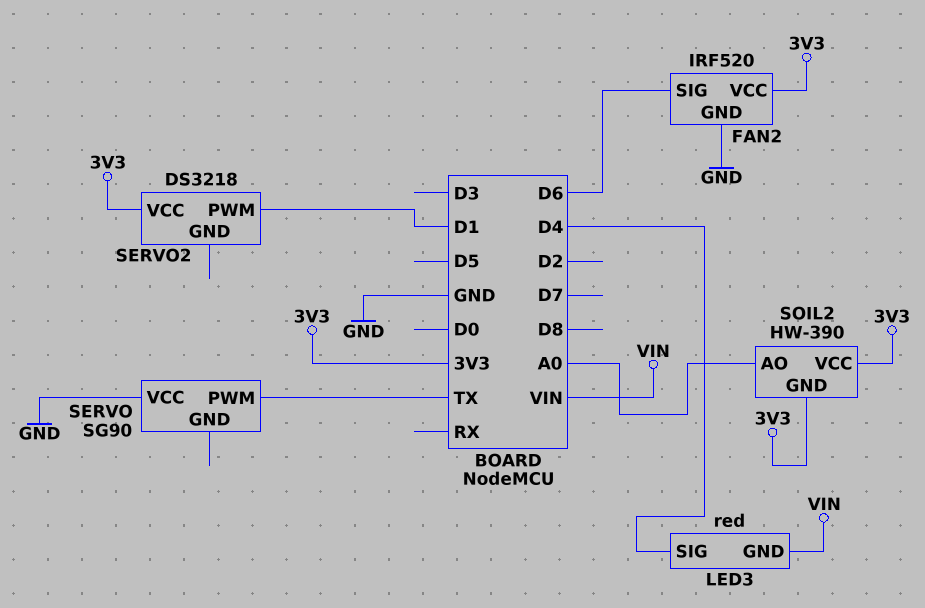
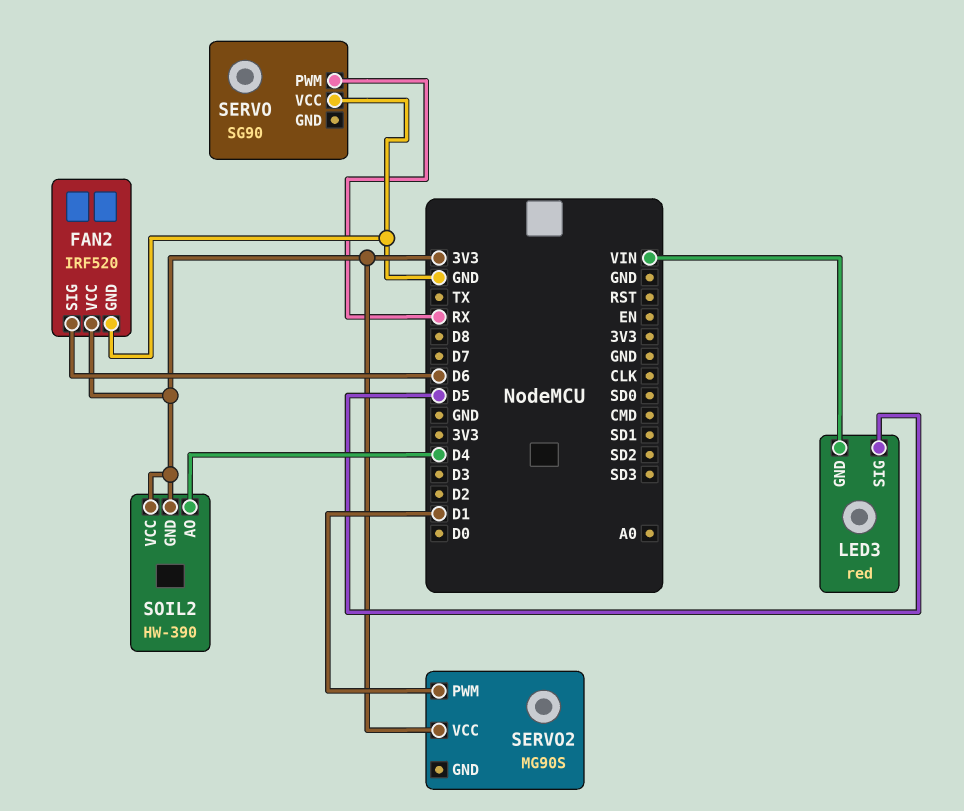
LED3 pin SIG: D4 -> D5
SERVO pin PWM: TX -> RX
SERVO2: DS3218 -> MG90S
SOIL2 pin AO: A0 -> D4

